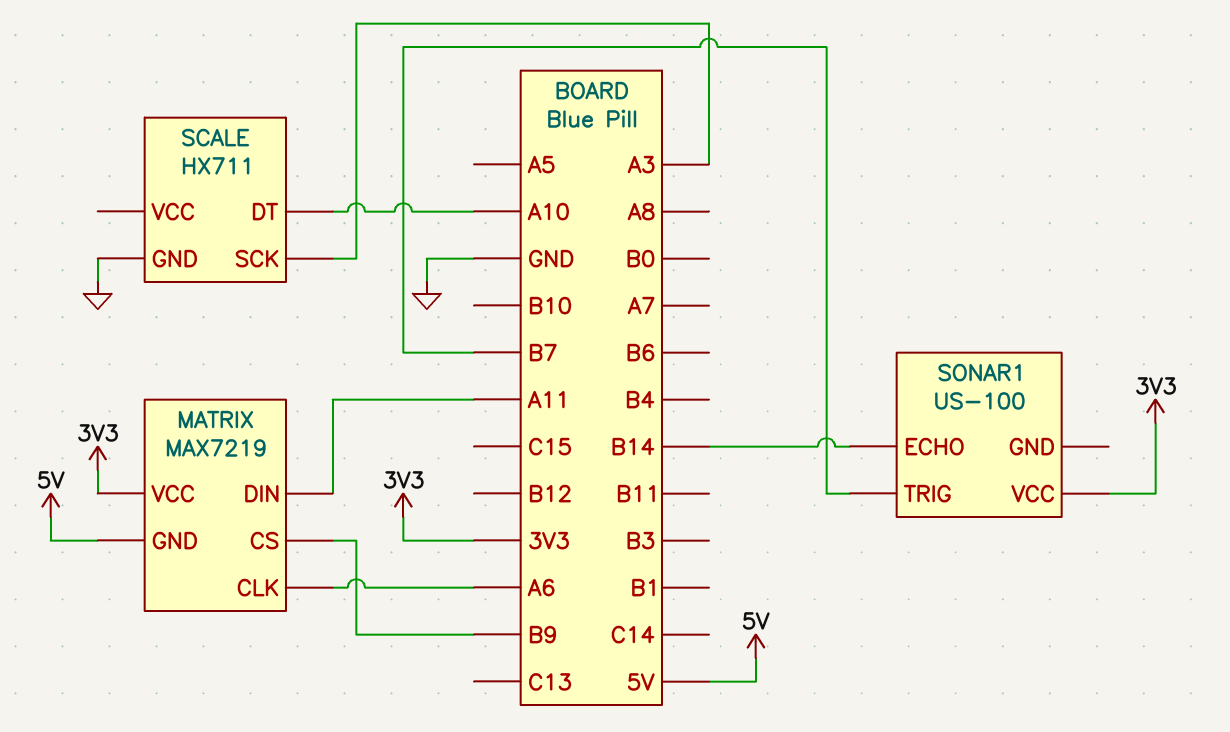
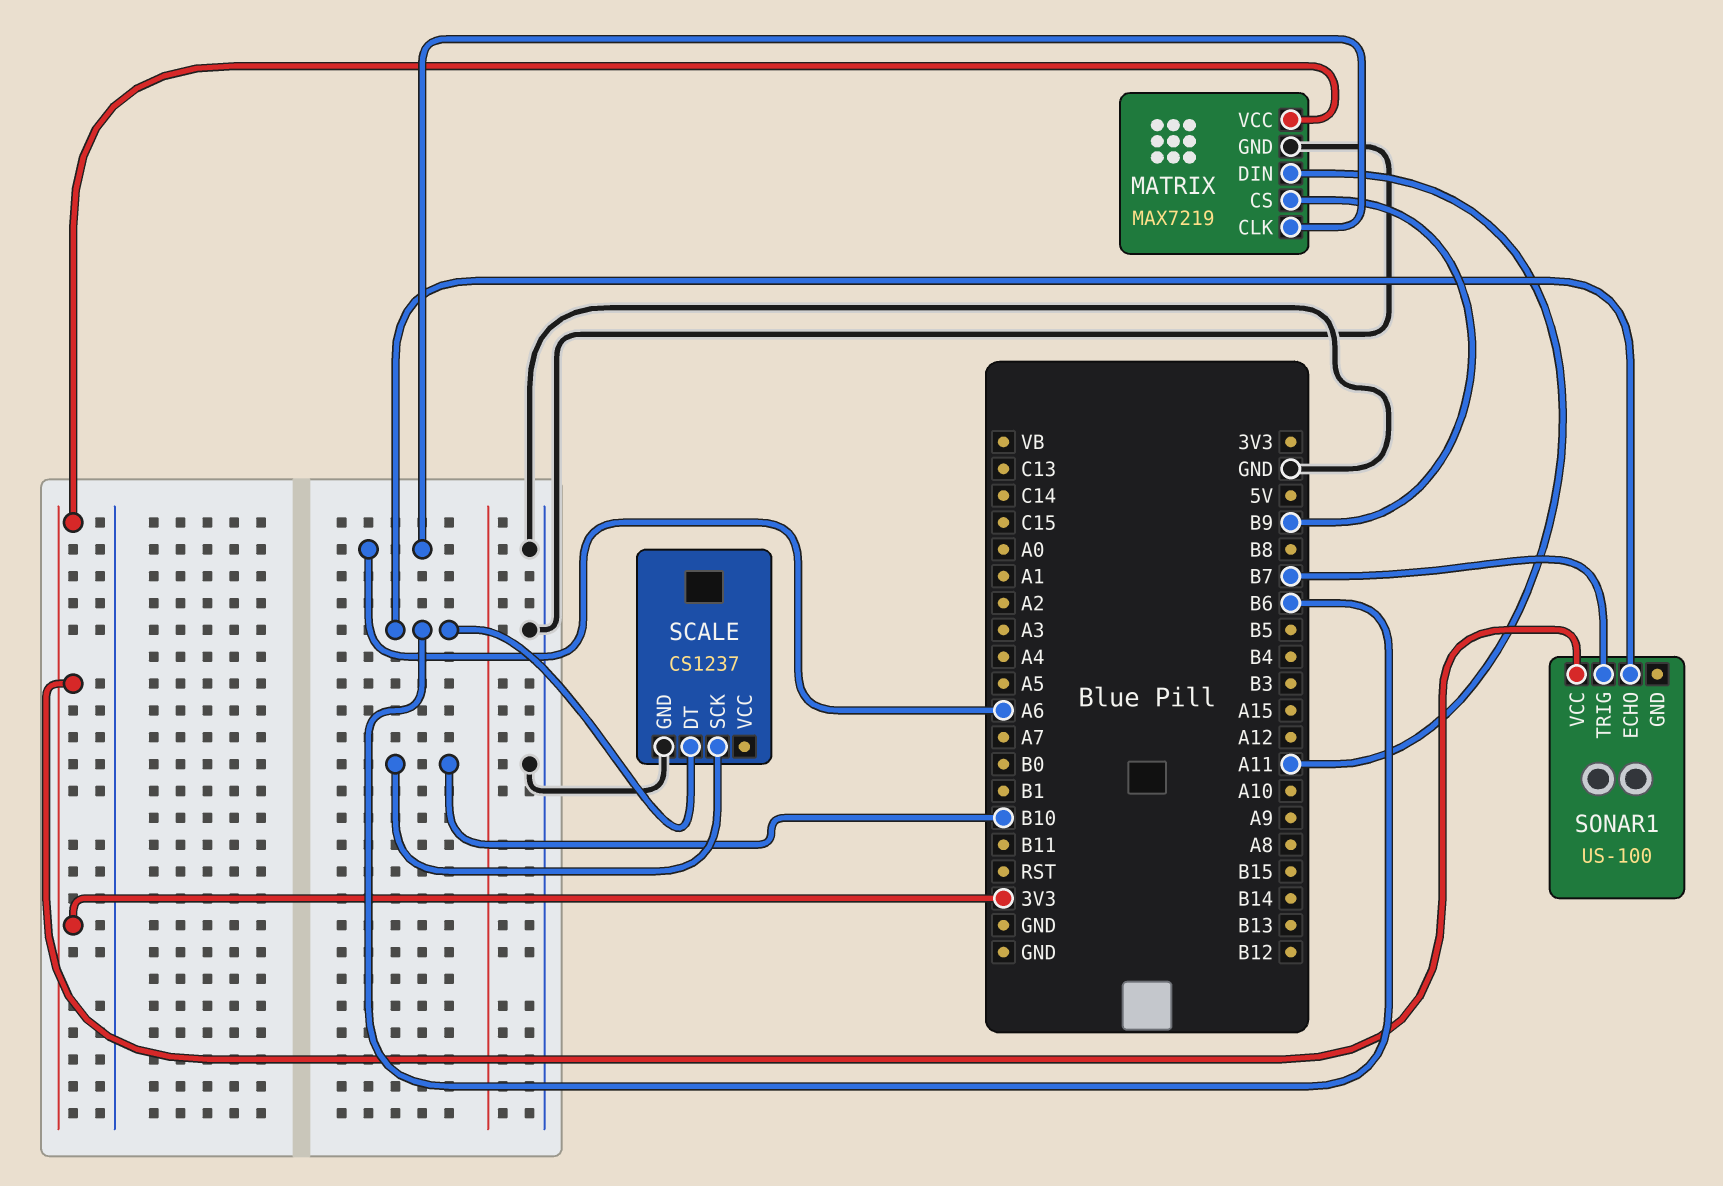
MATRIX pin GND: 5V -> GND
SCALE: HX711 -> CS1237
SCALE pin DT: A10 -> B6
SCALE pin SCK: A3 -> B10
SONAR1 pin ECHO: B14 -> B6

